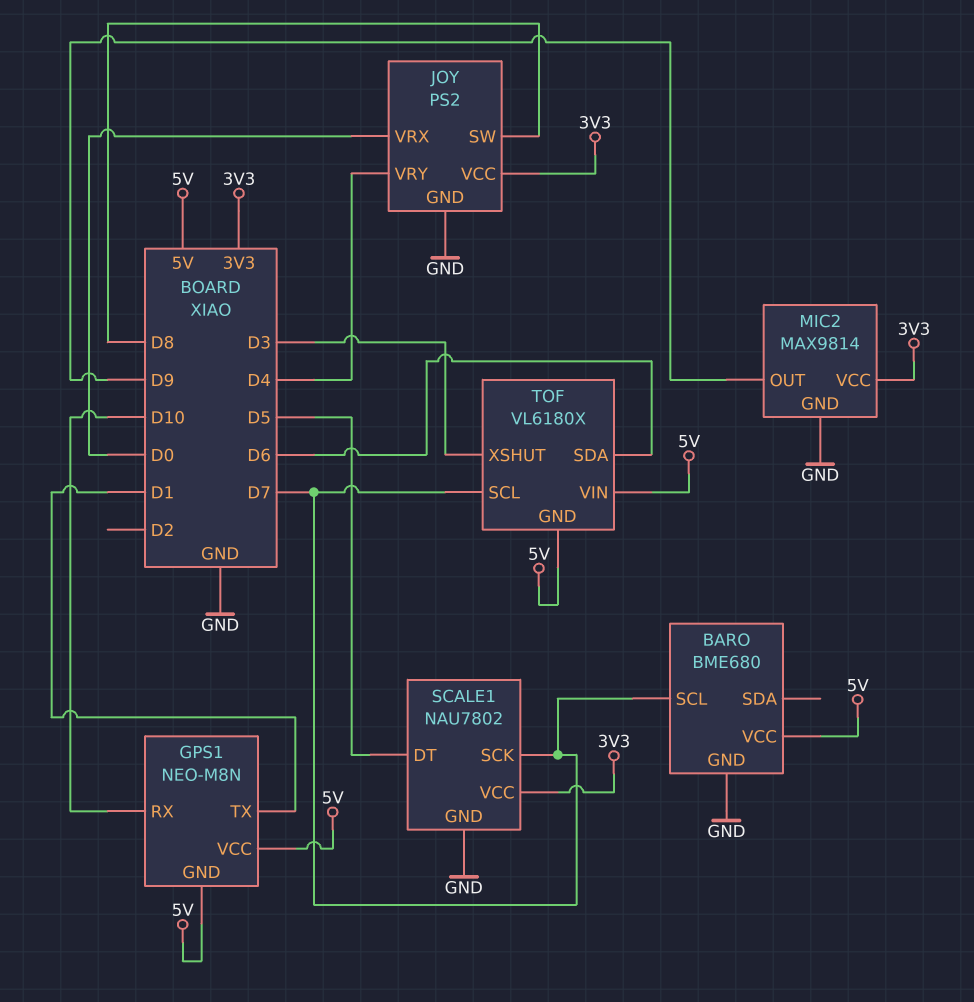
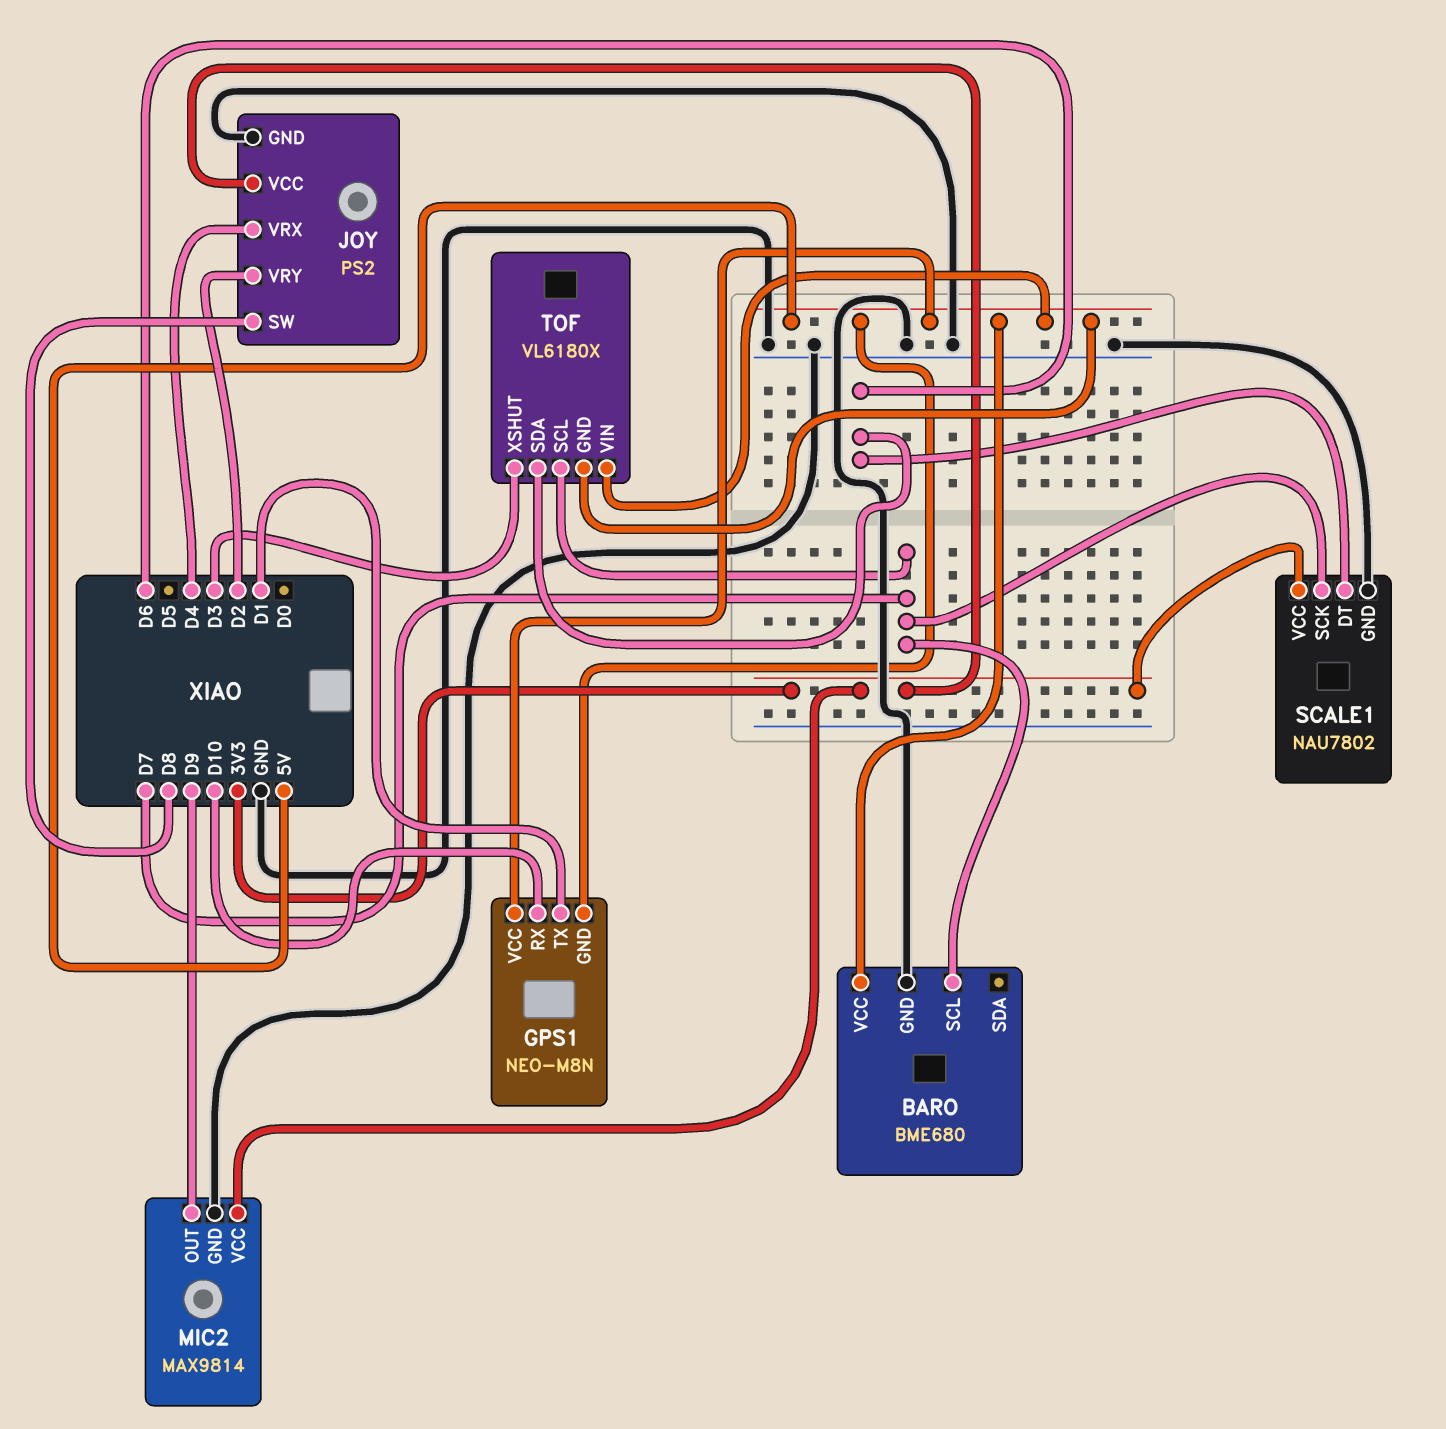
JOY pin VRX: D0 -> D4
JOY pin VRY: D4 -> D2
SCALE1 pin DT: D5 -> D6

